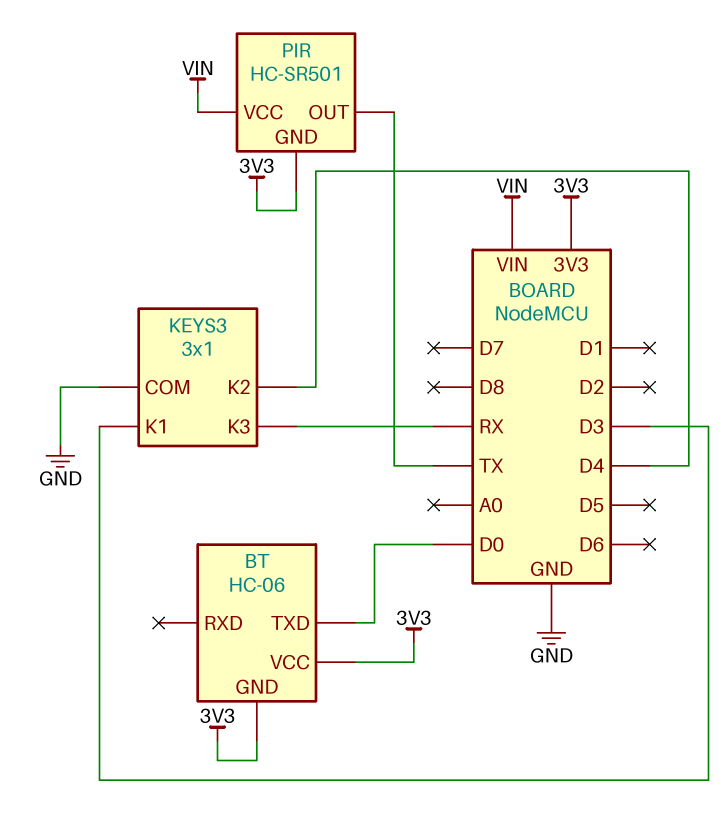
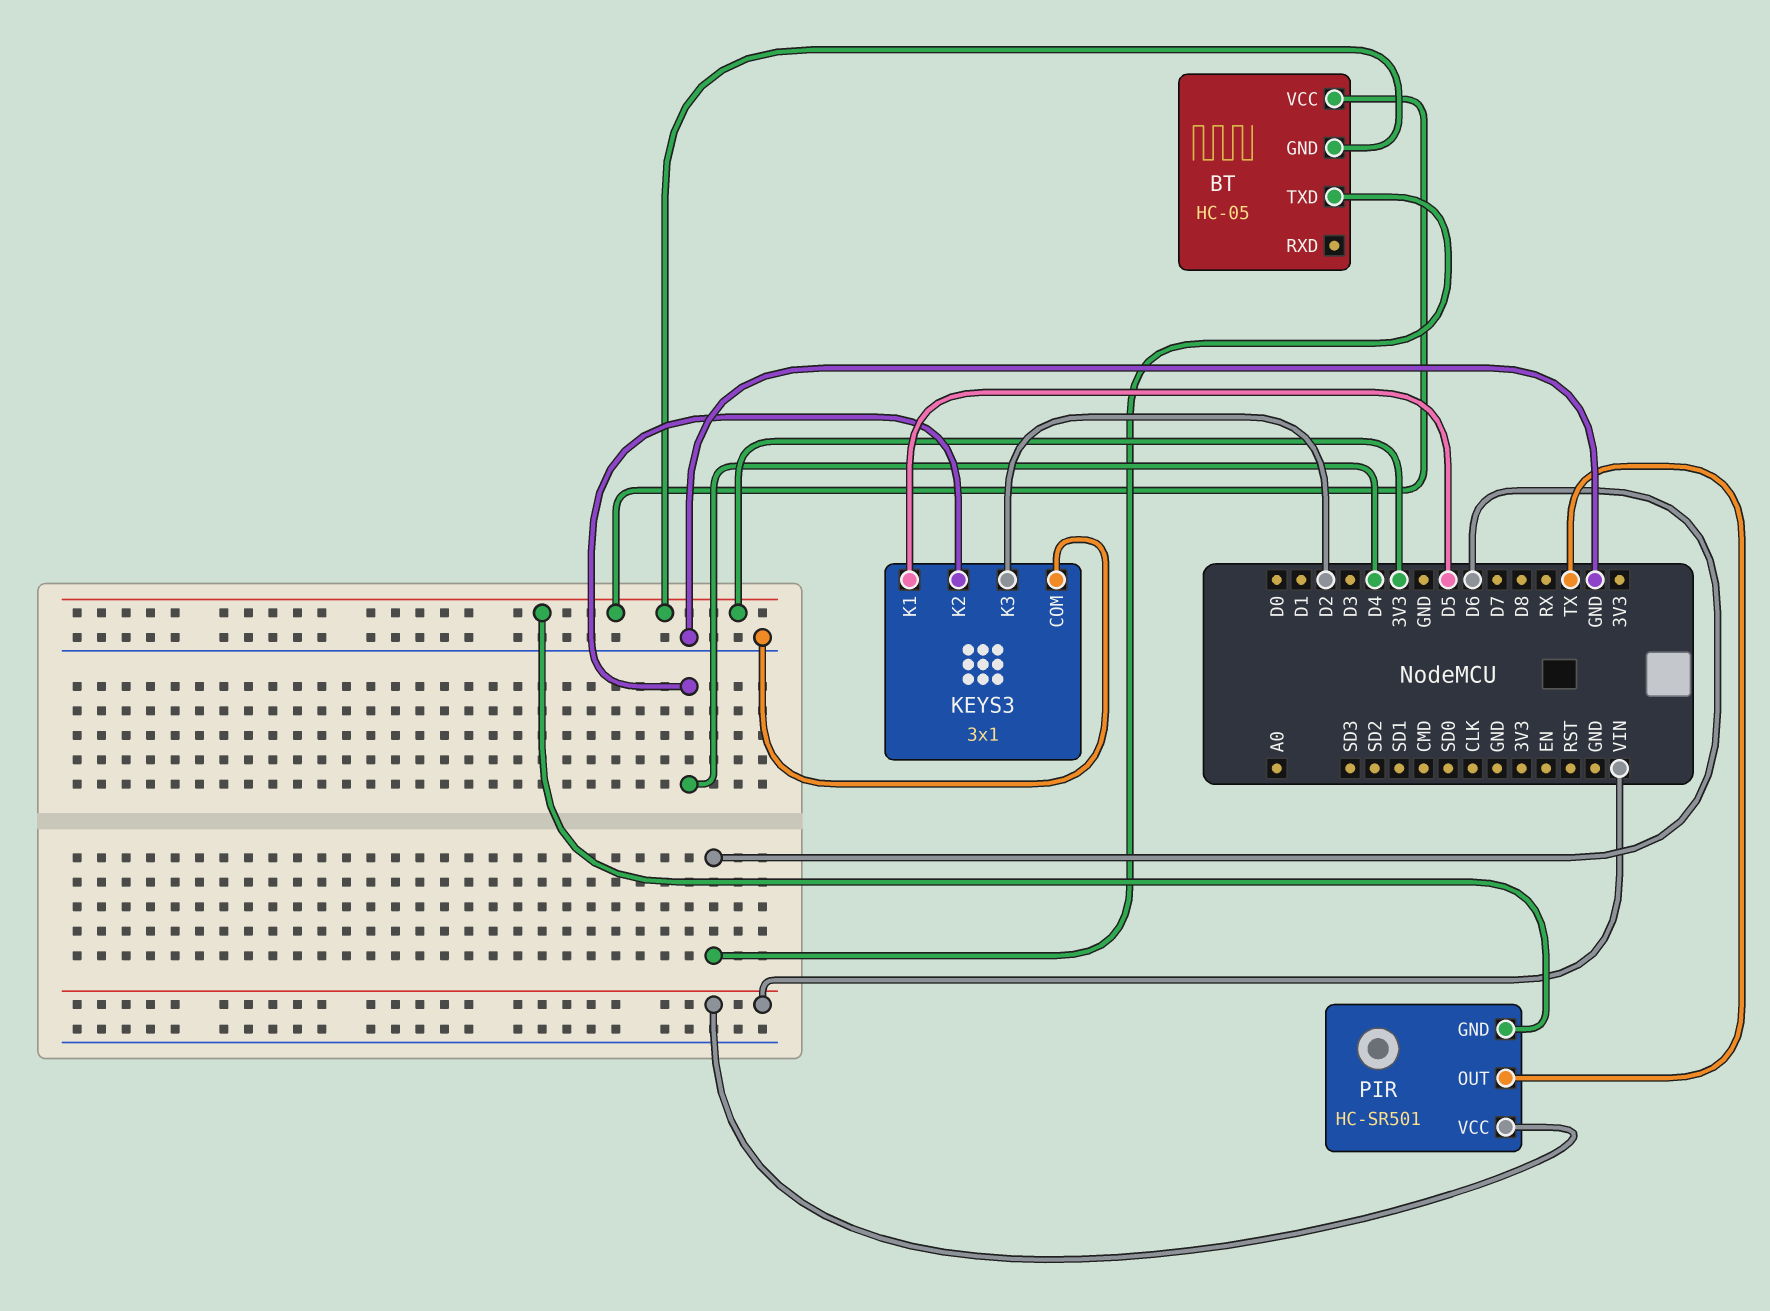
BT: HC-06 -> HC-05
BT pin TXD: D0 -> D6
KEYS3 pin K1: D3 -> D5
KEYS3 pin K3: RX -> D2

